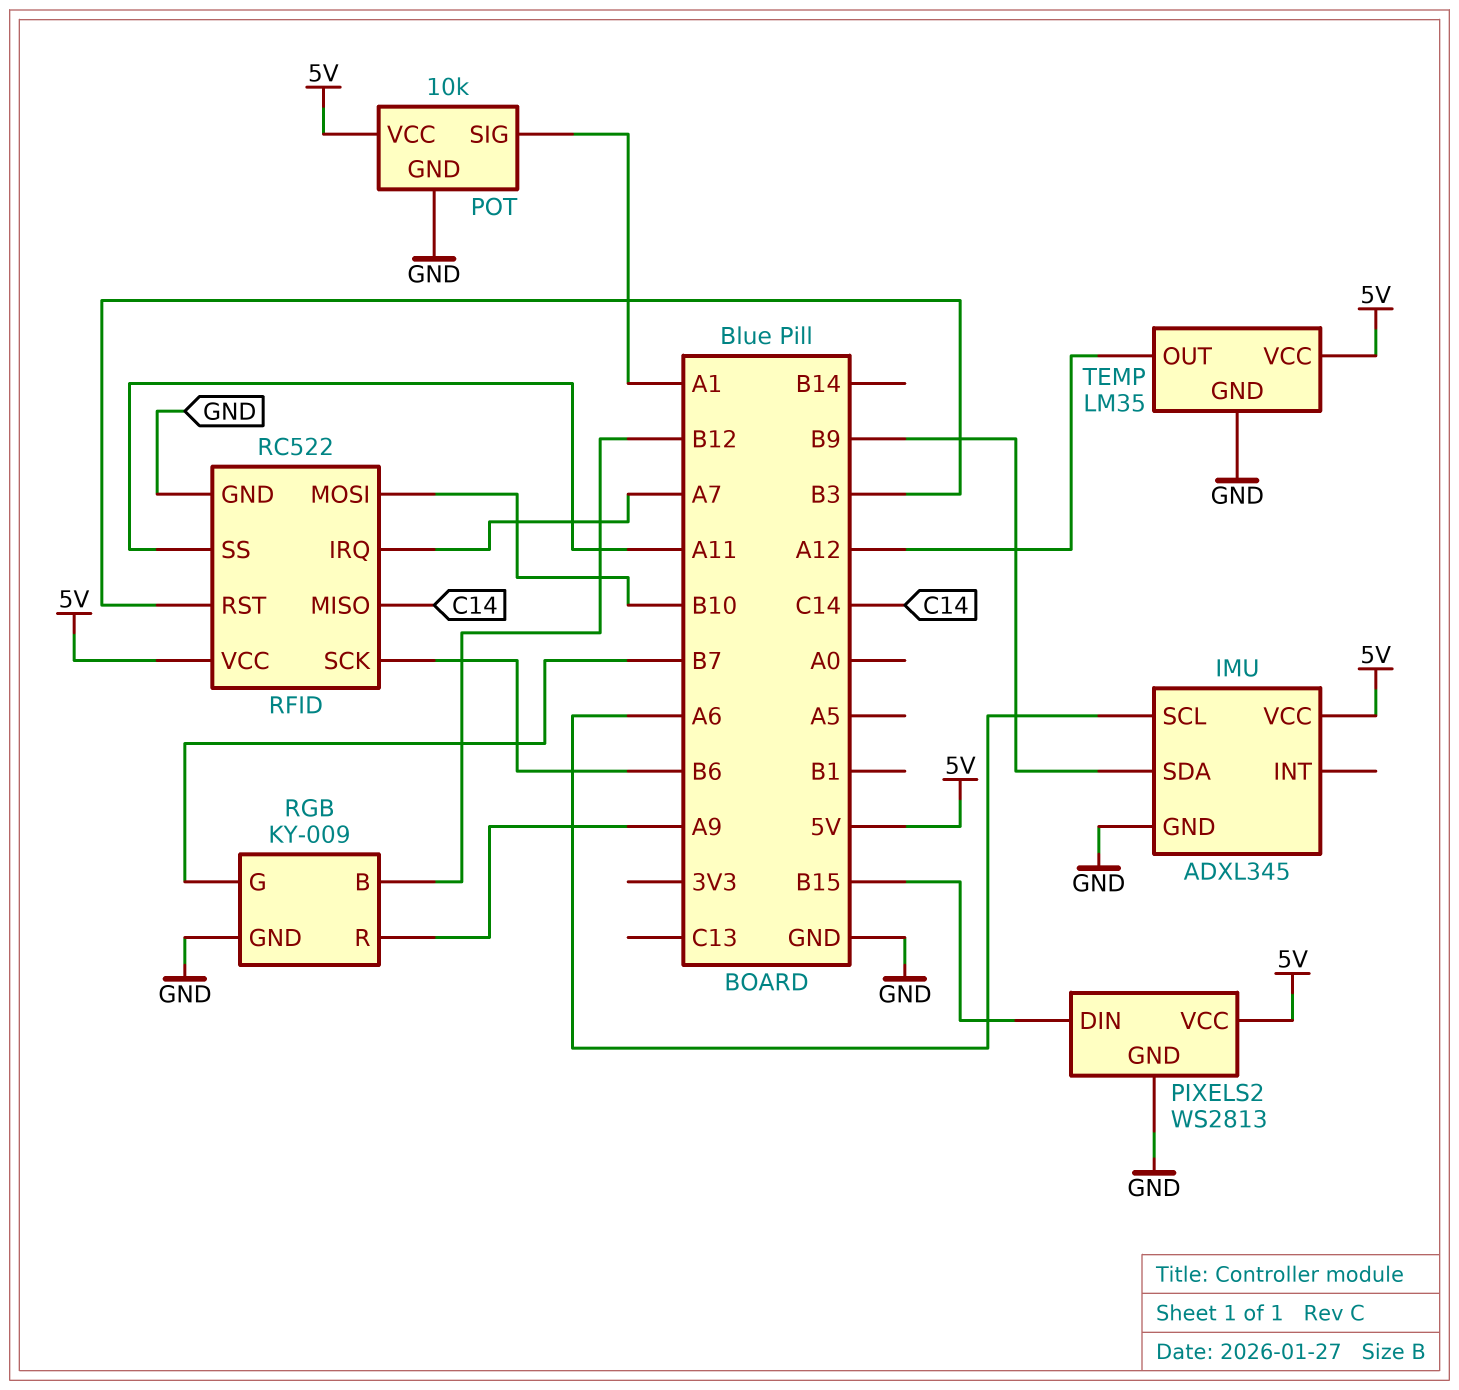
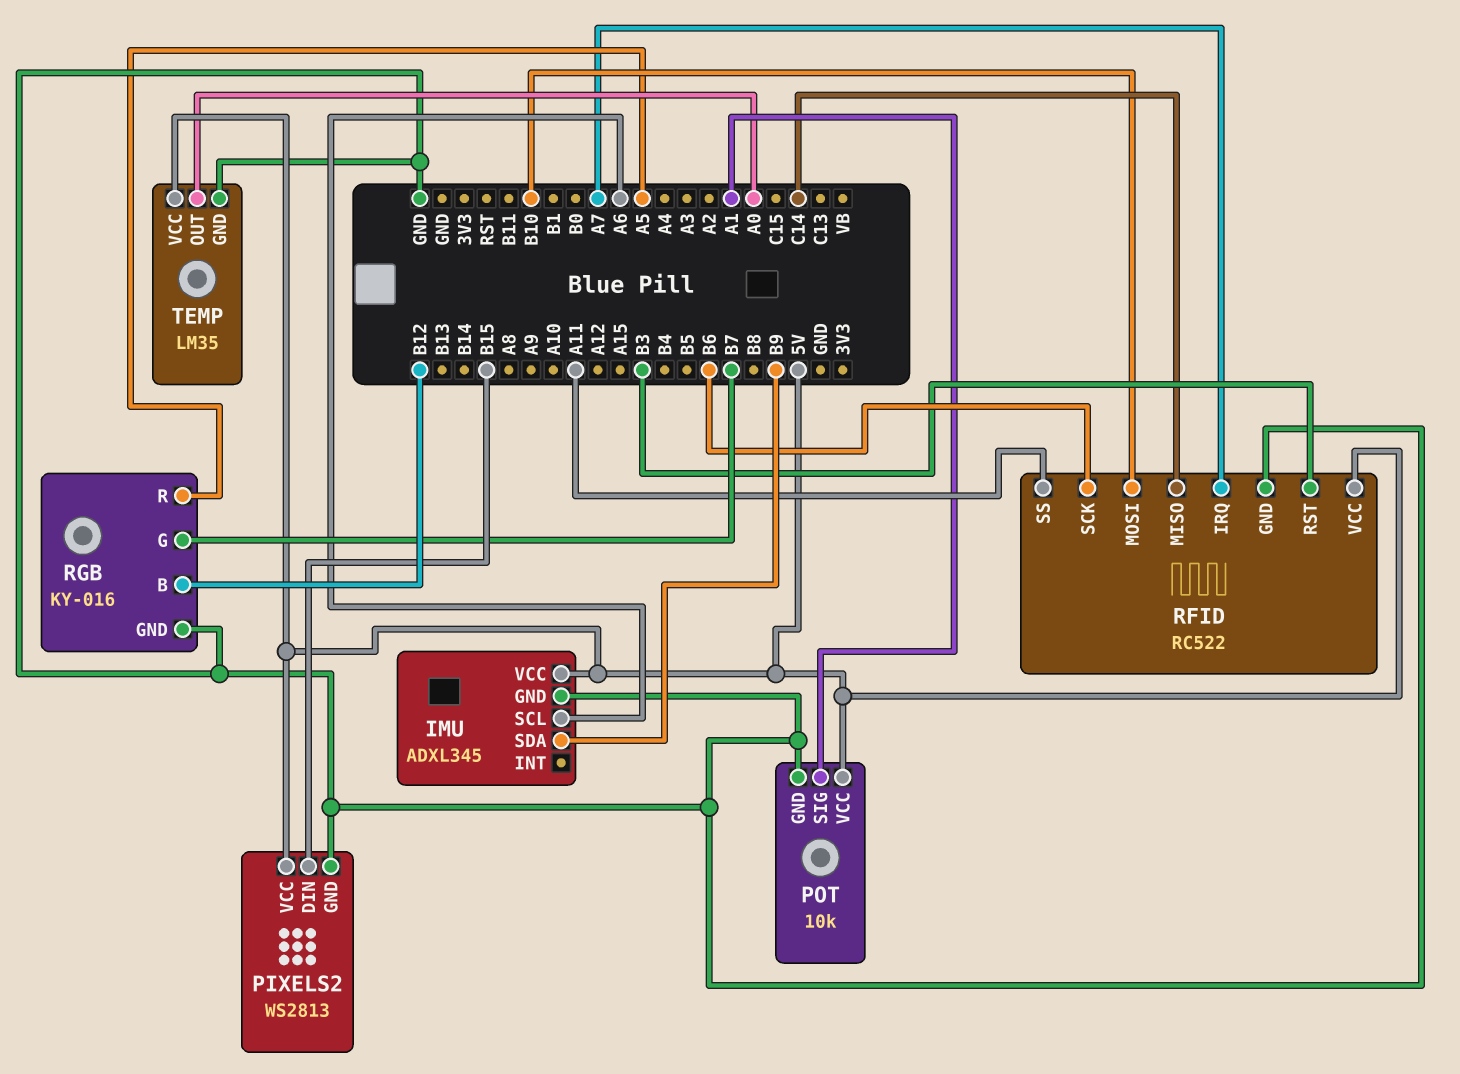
RGB: KY-009 -> KY-016
RGB pin R: A9 -> A5
TEMP pin OUT: A12 -> A0

